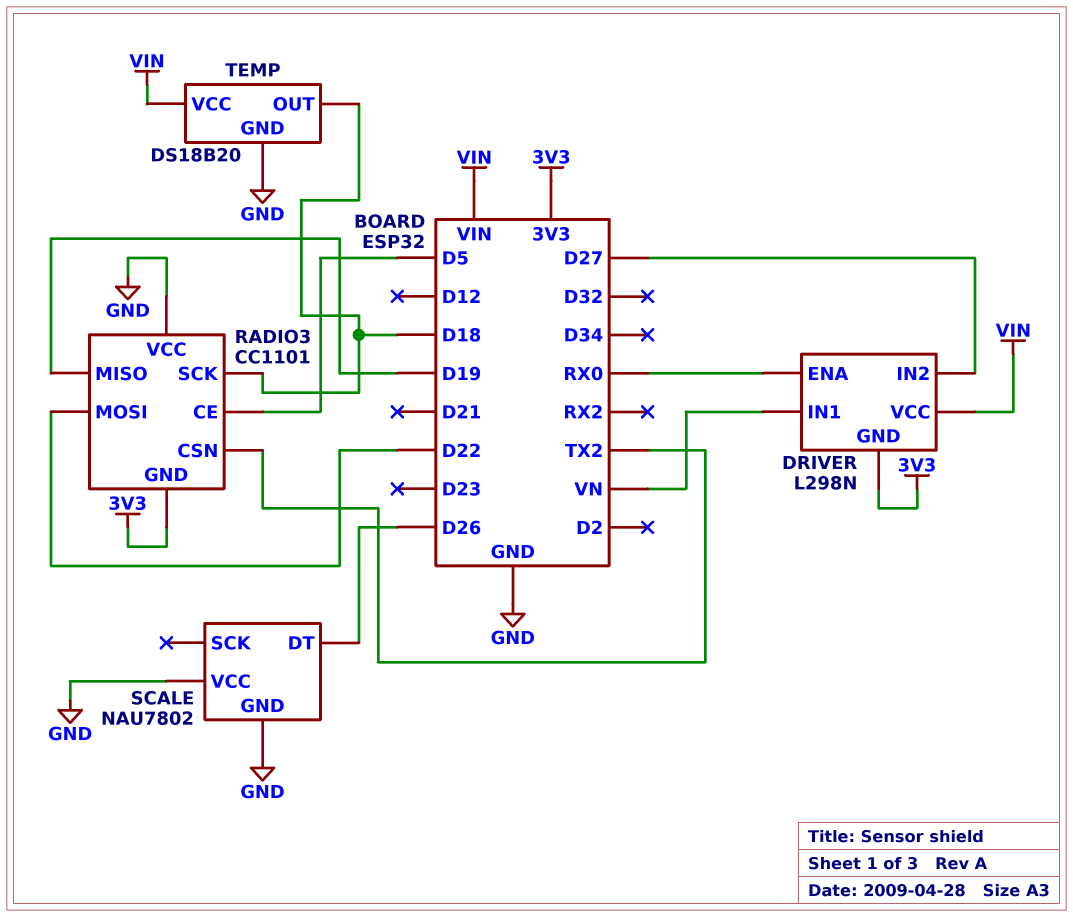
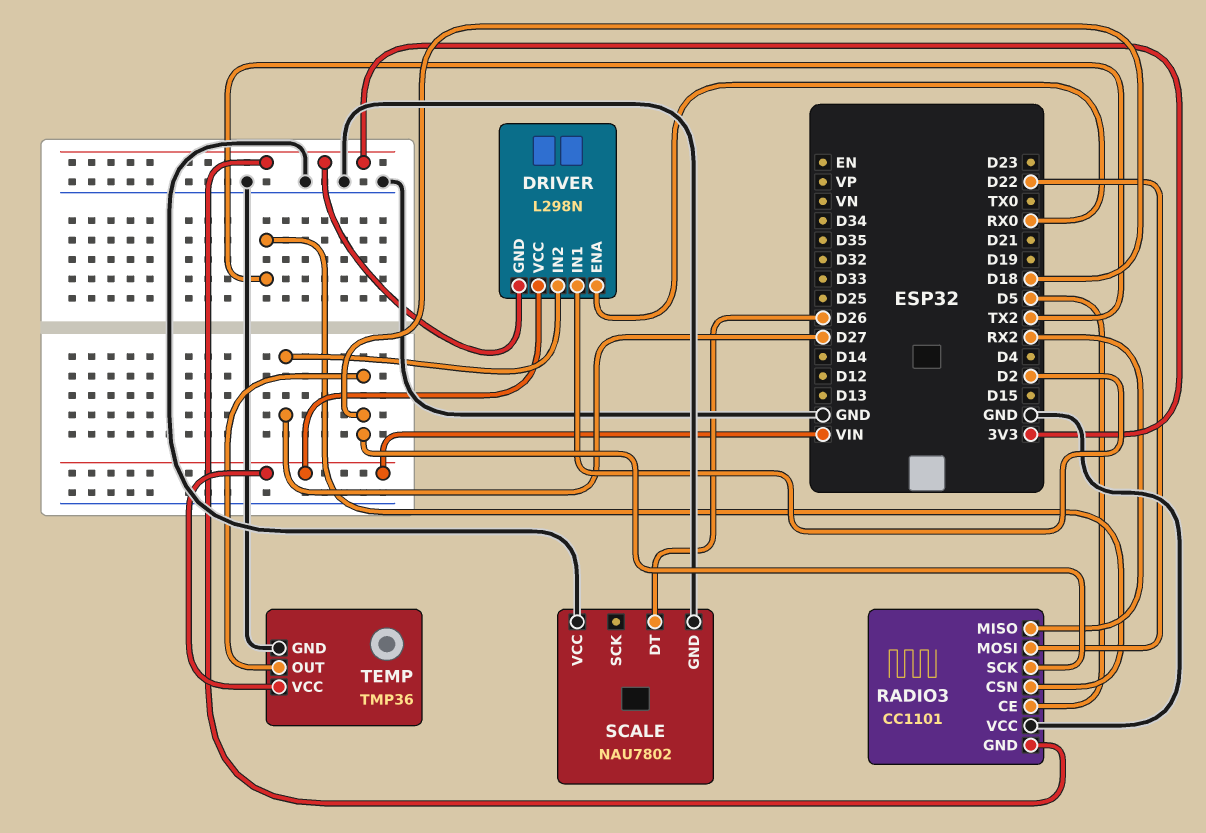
DRIVER pin IN1: VN -> D2
RADIO3 pin MISO: D19 -> RX2
TEMP: DS18B20 -> TMP36

